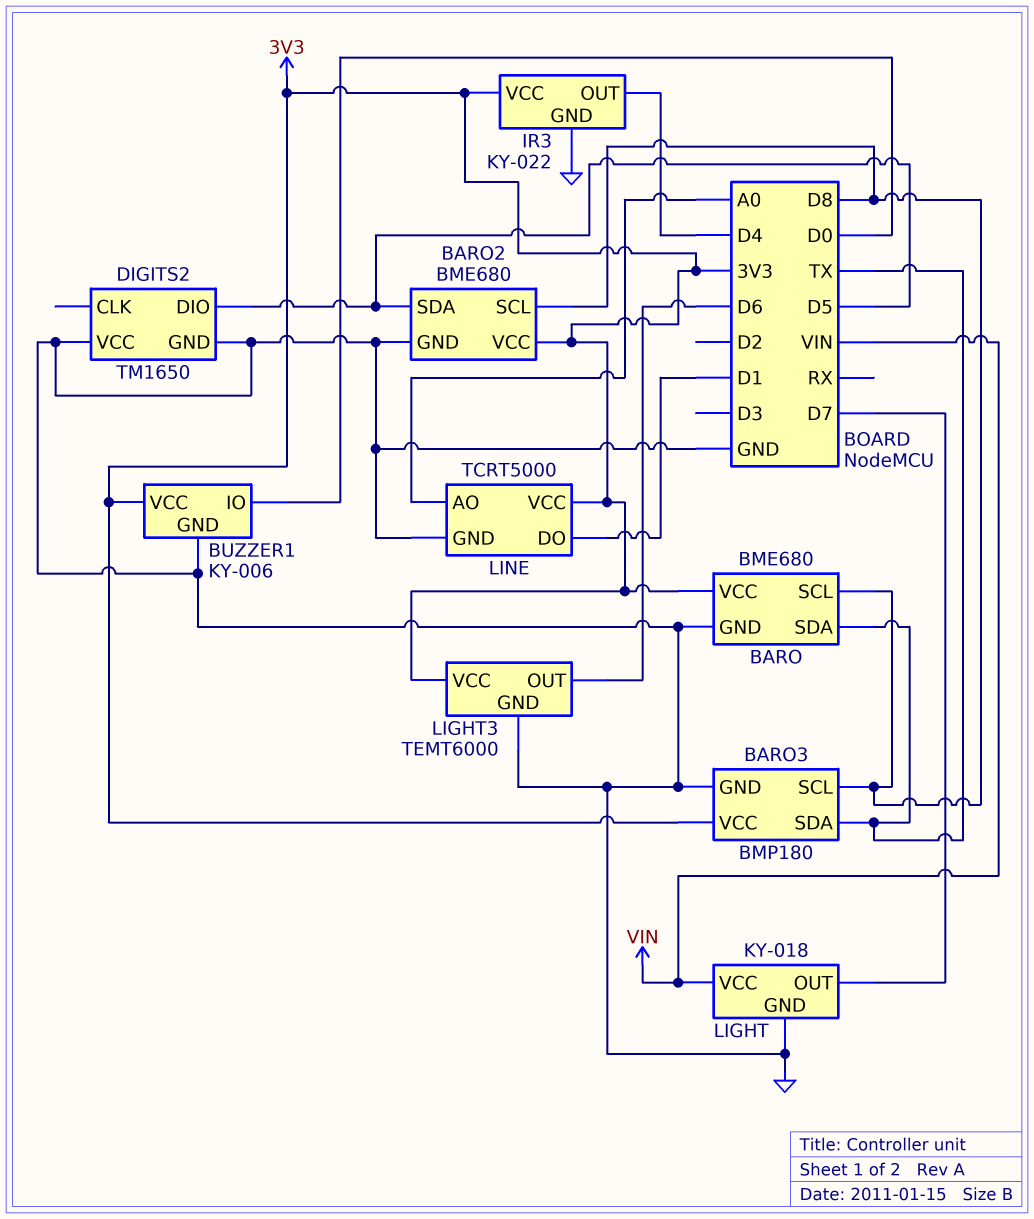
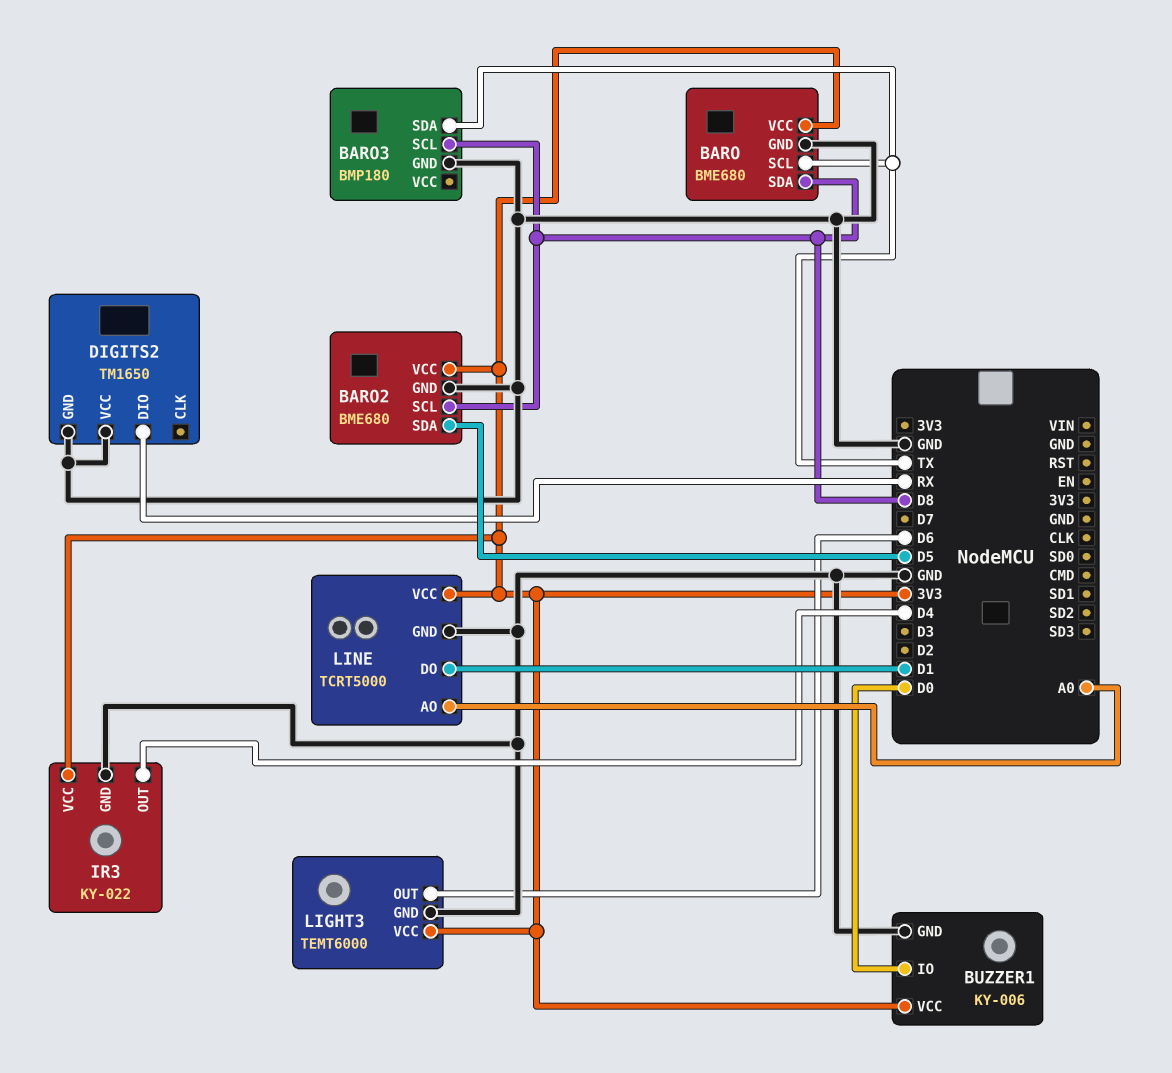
BARO pin SCL: D8 -> TX
BARO pin SDA: TX -> D8
BARO3 pin VCC: 3V3 -> none
DIGITS2 pin DIO: D5 -> RX
LIGHT: KY-018 -> none
LIGHT pin GND: GND -> none
LIGHT pin OUT: D7 -> none
LIGHT pin VCC: VIN -> none

